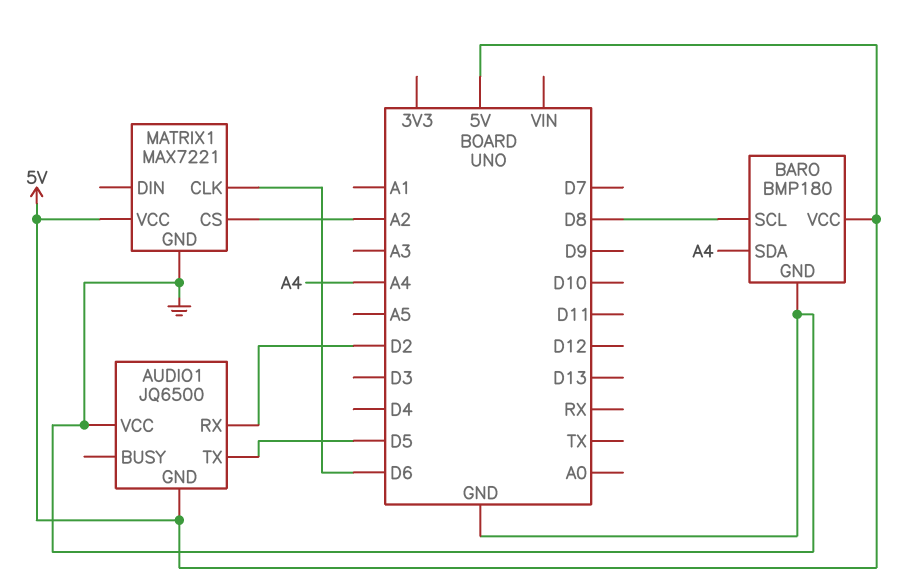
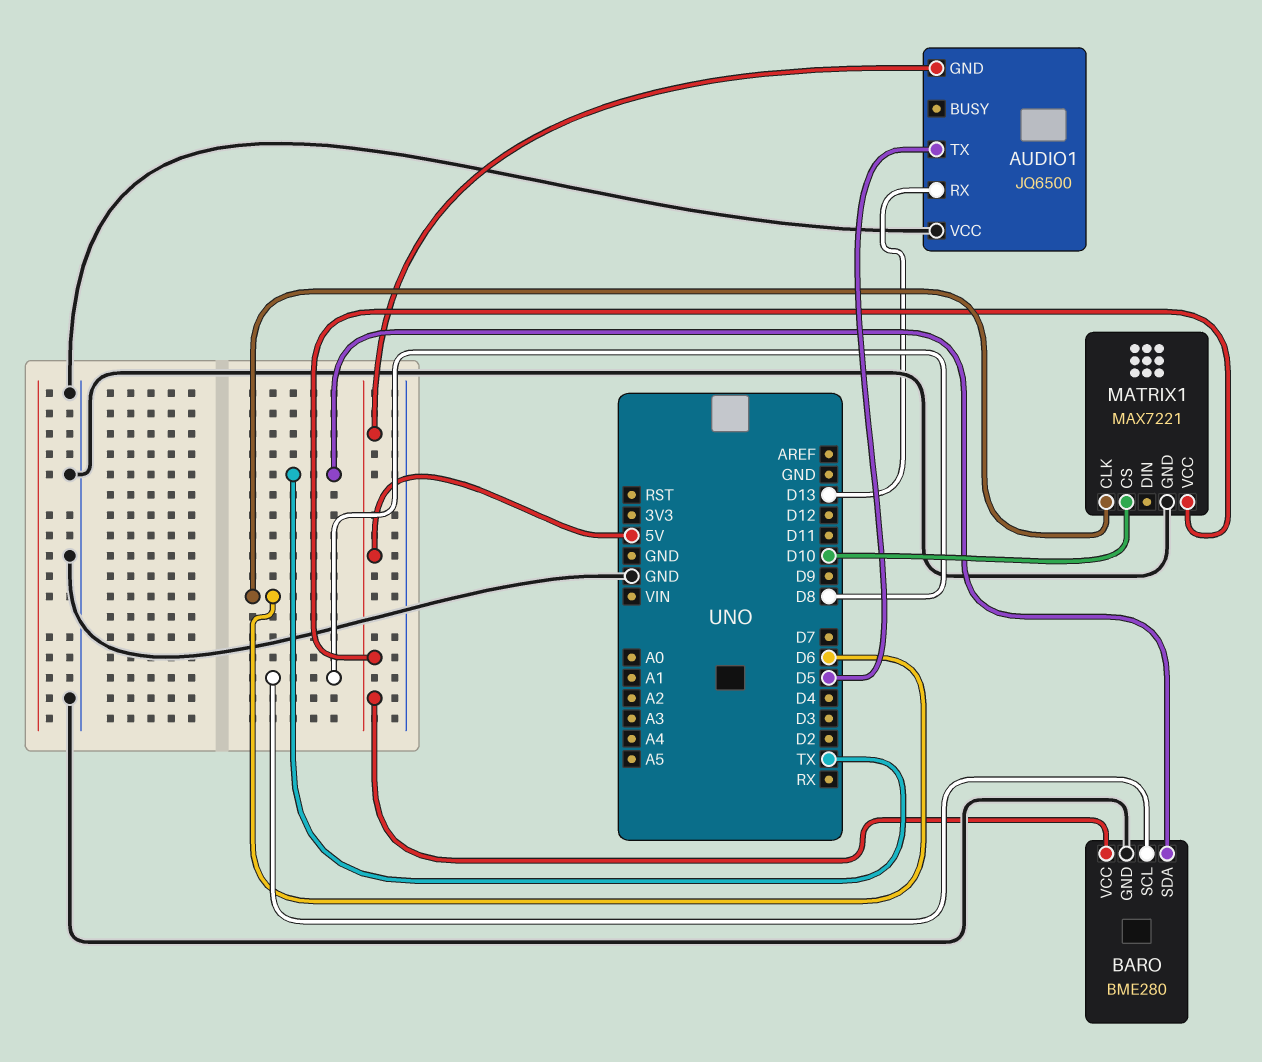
AUDIO1 pin RX: D2 -> D13
BARO: BMP180 -> BME280
BARO pin SDA: A4 -> TX
MATRIX1 pin CS: A2 -> D10

